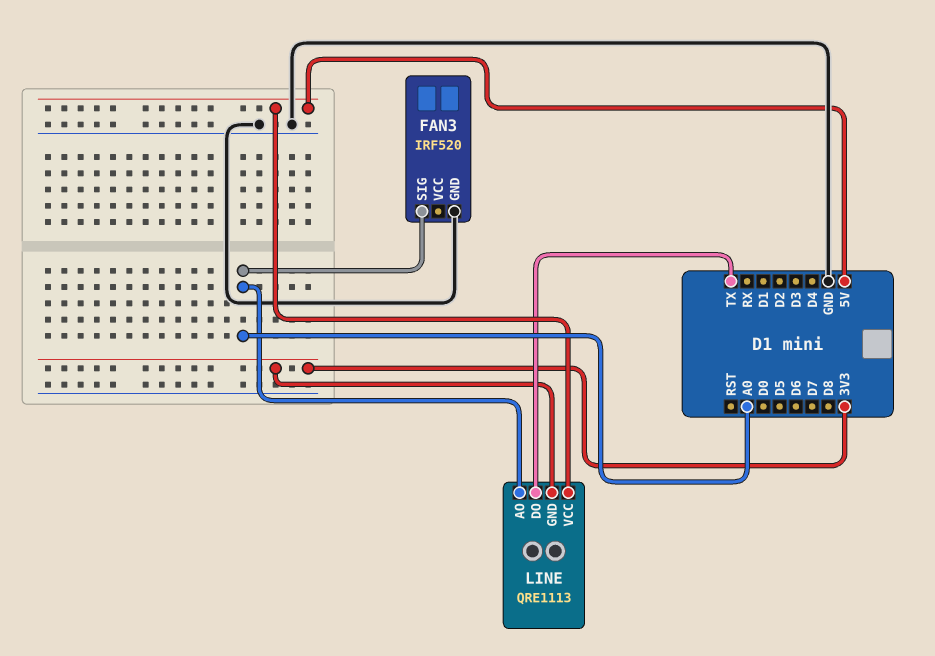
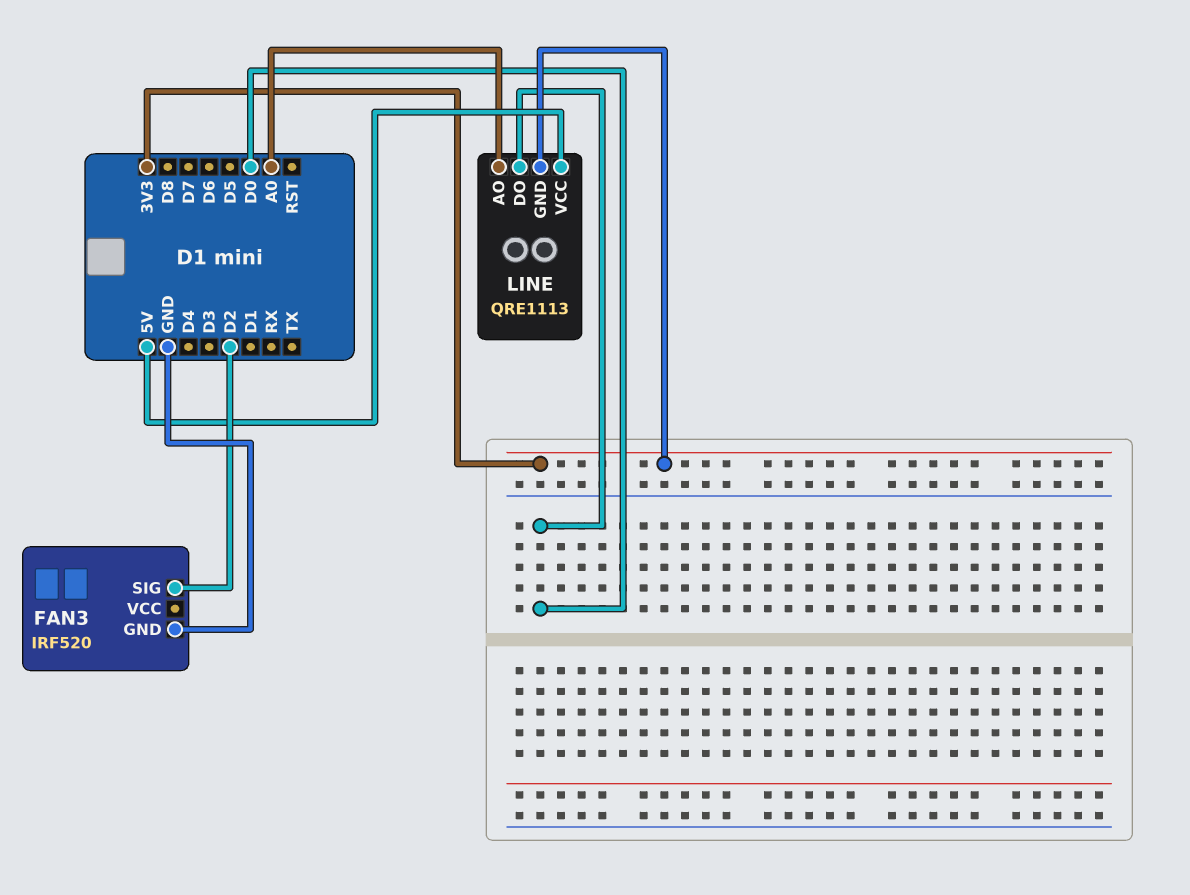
FAN3 pin SIG: A0 -> D2
LINE pin DO: TX -> D0

